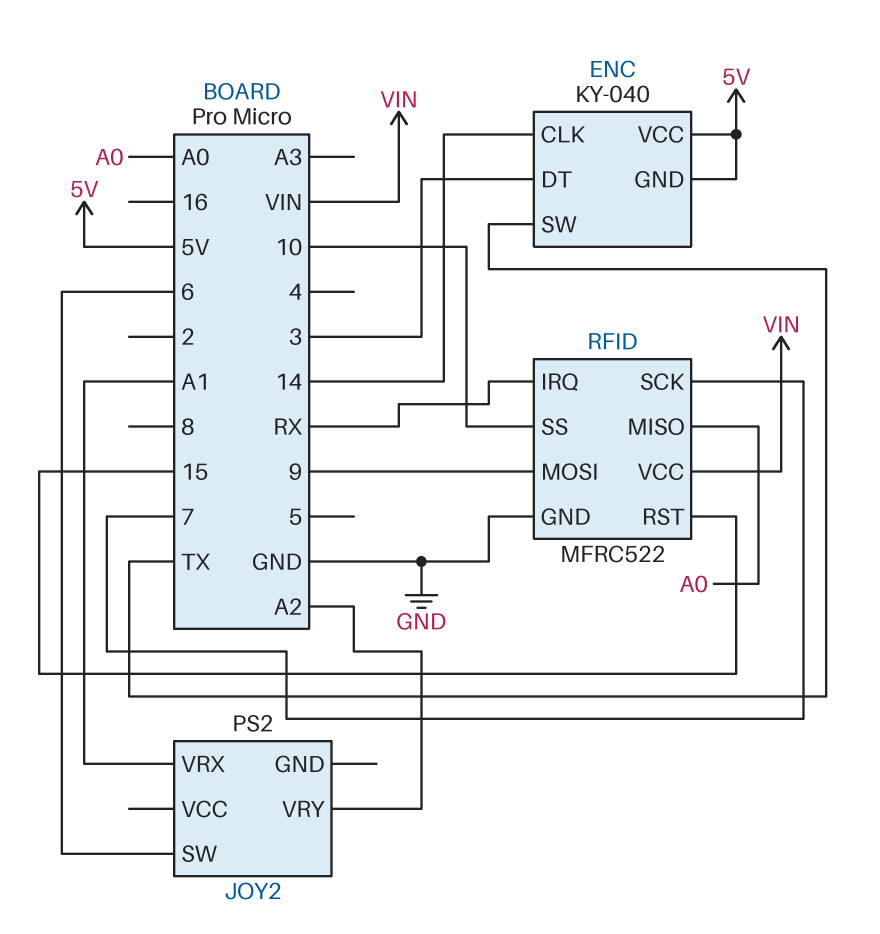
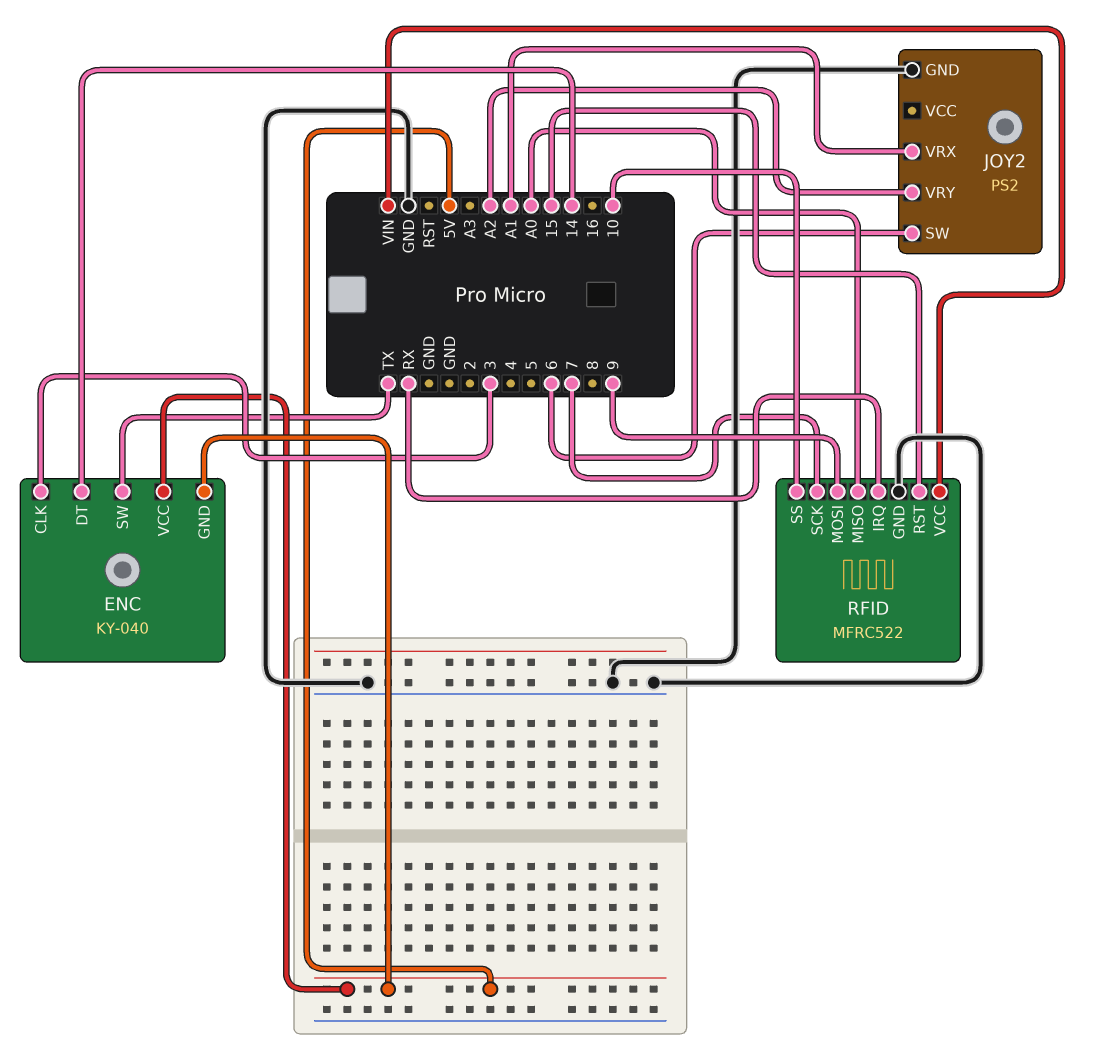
ENC pin CLK: 14 -> 3
ENC pin DT: 3 -> 14
JOY2 pin GND: none -> GND

